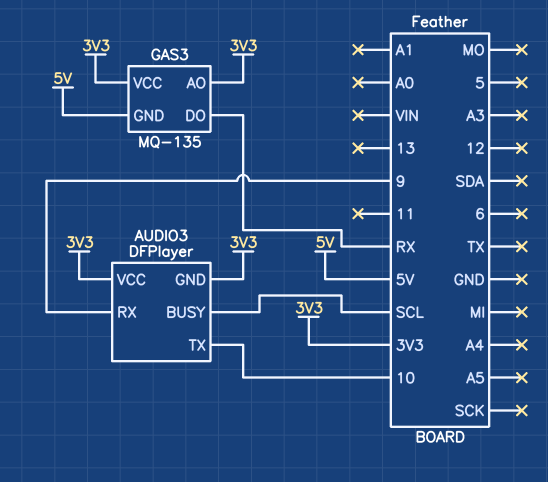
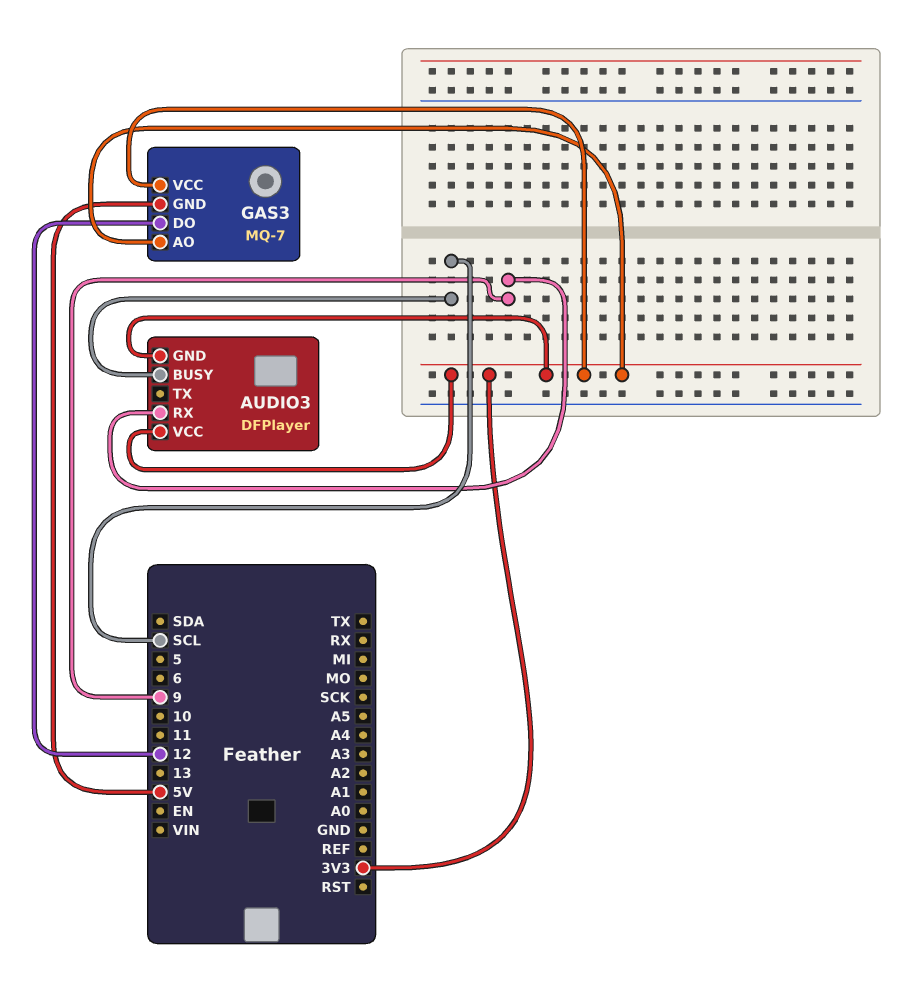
AUDIO3 pin TX: 10 -> none
GAS3: MQ-135 -> MQ-7
GAS3 pin DO: RX -> 12

